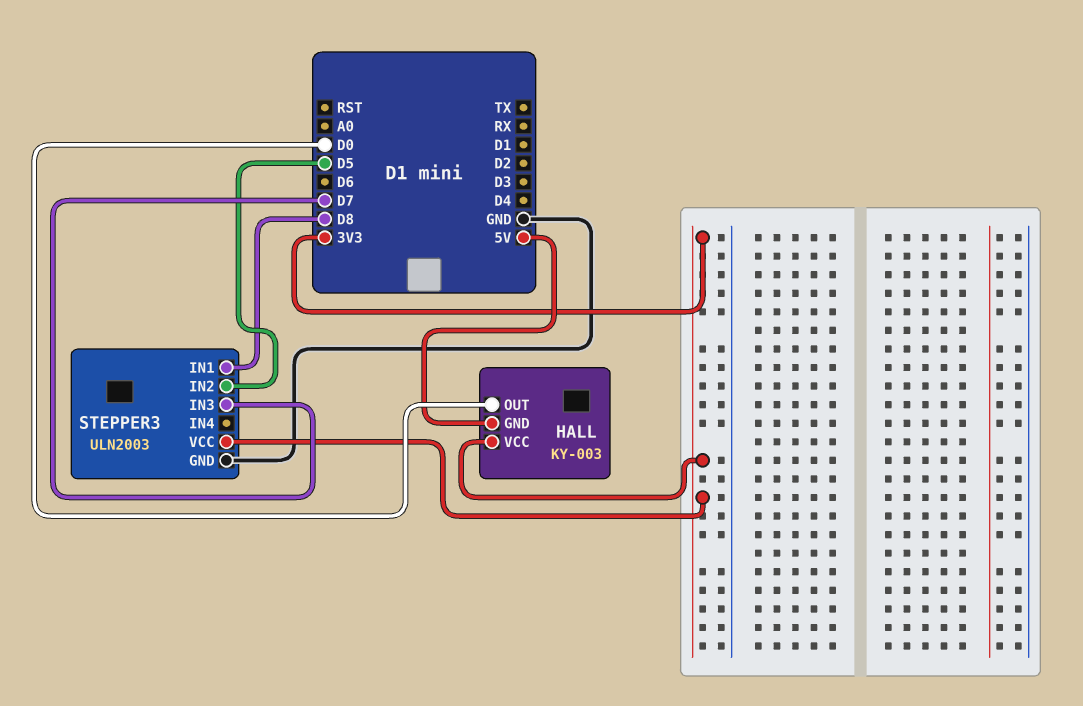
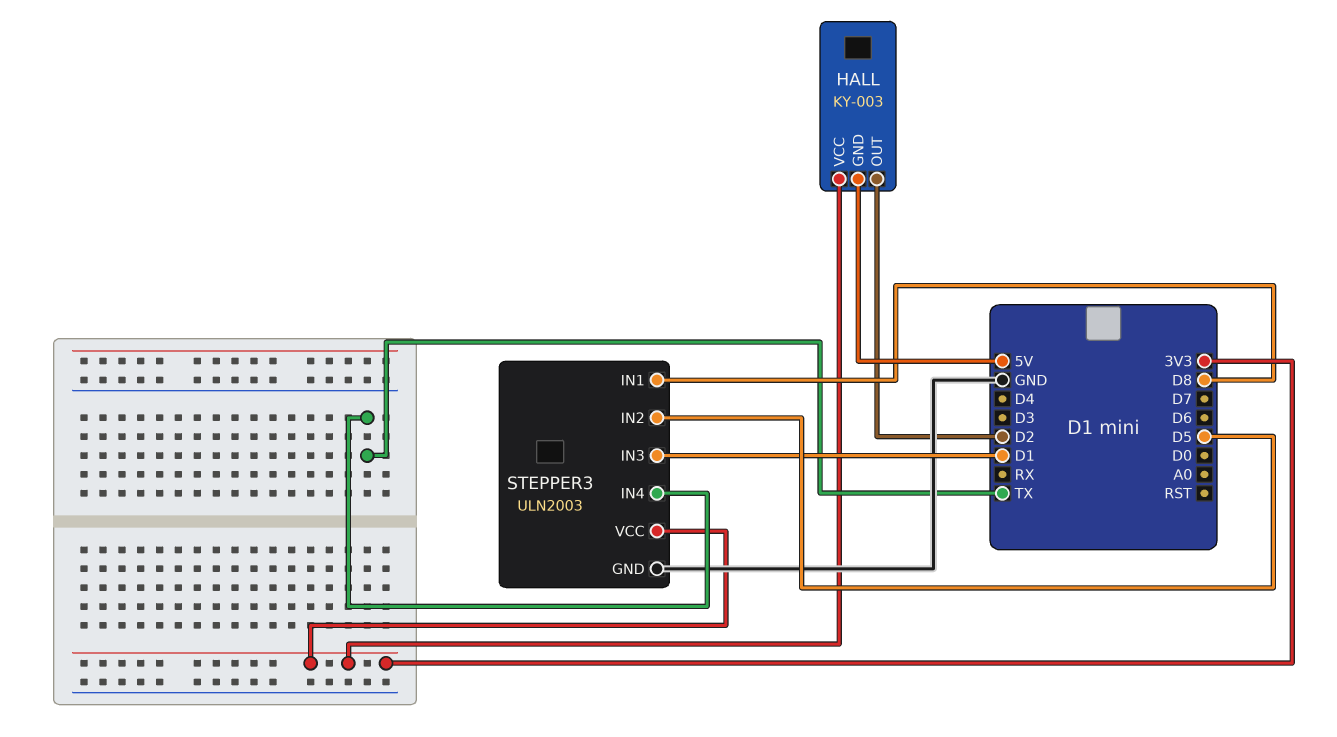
HALL pin OUT: D0 -> D2
STEPPER3 pin IN3: D7 -> D1
STEPPER3 pin IN4: none -> TX

